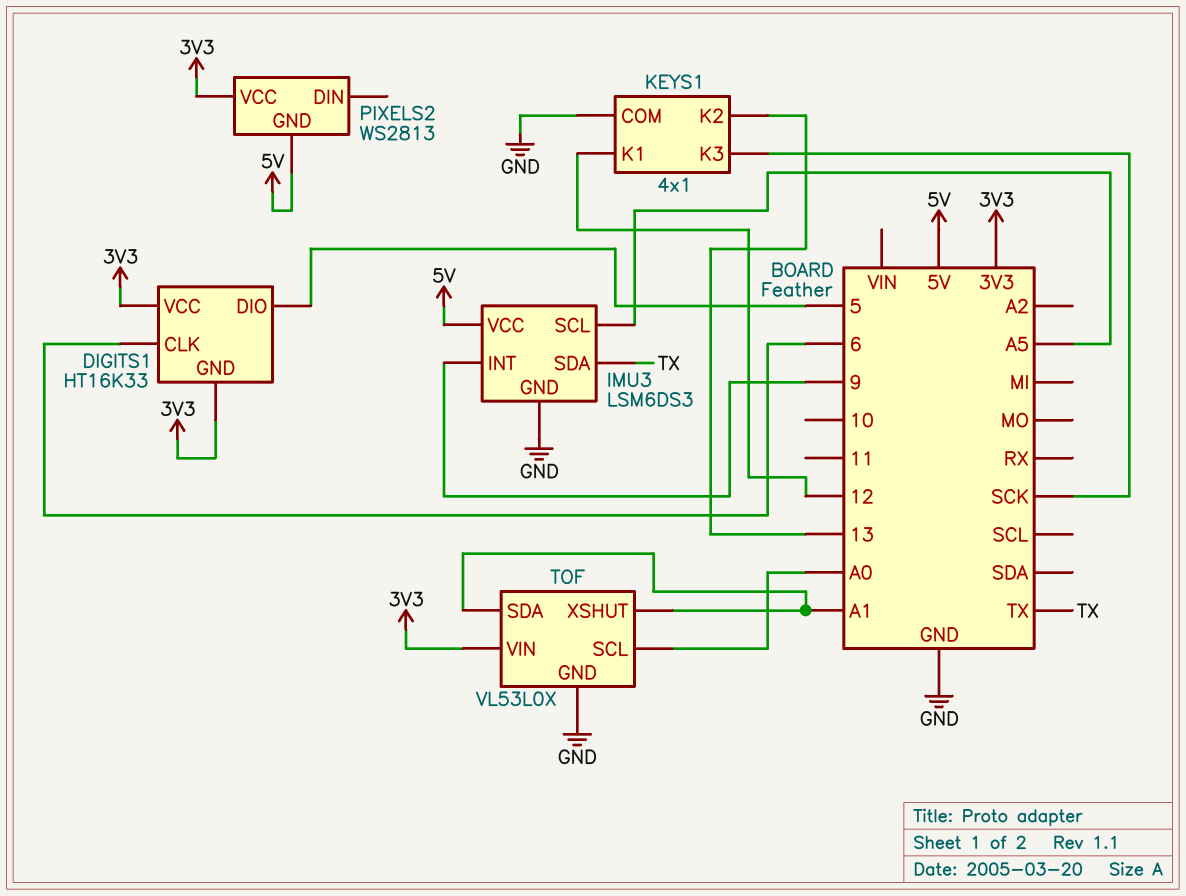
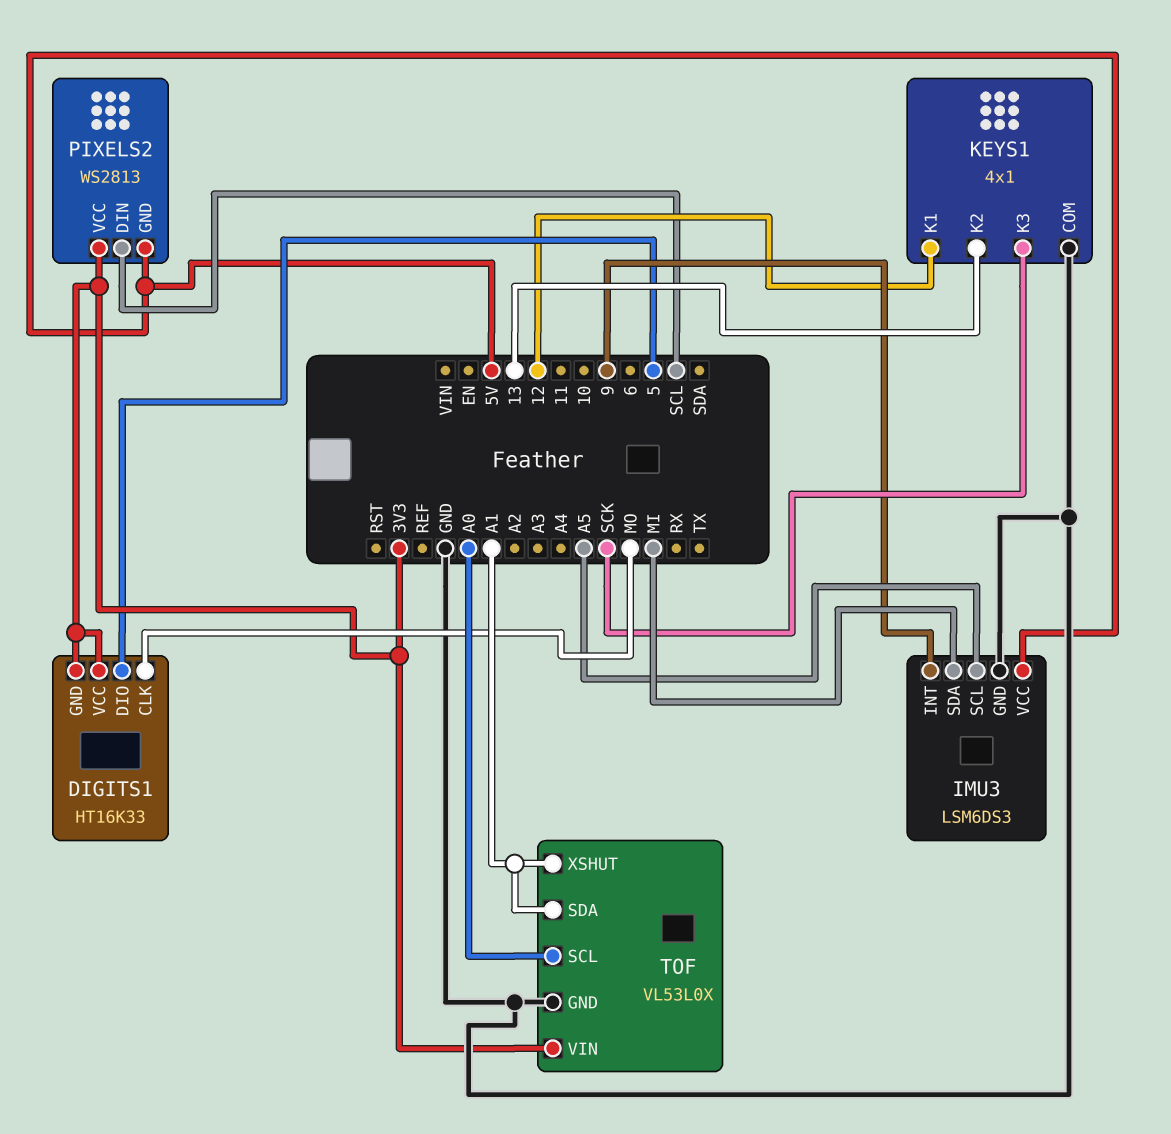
DIGITS1 pin CLK: 6 -> MO
IMU3 pin SDA: TX -> MI
PIXELS2 pin DIN: none -> SCL

